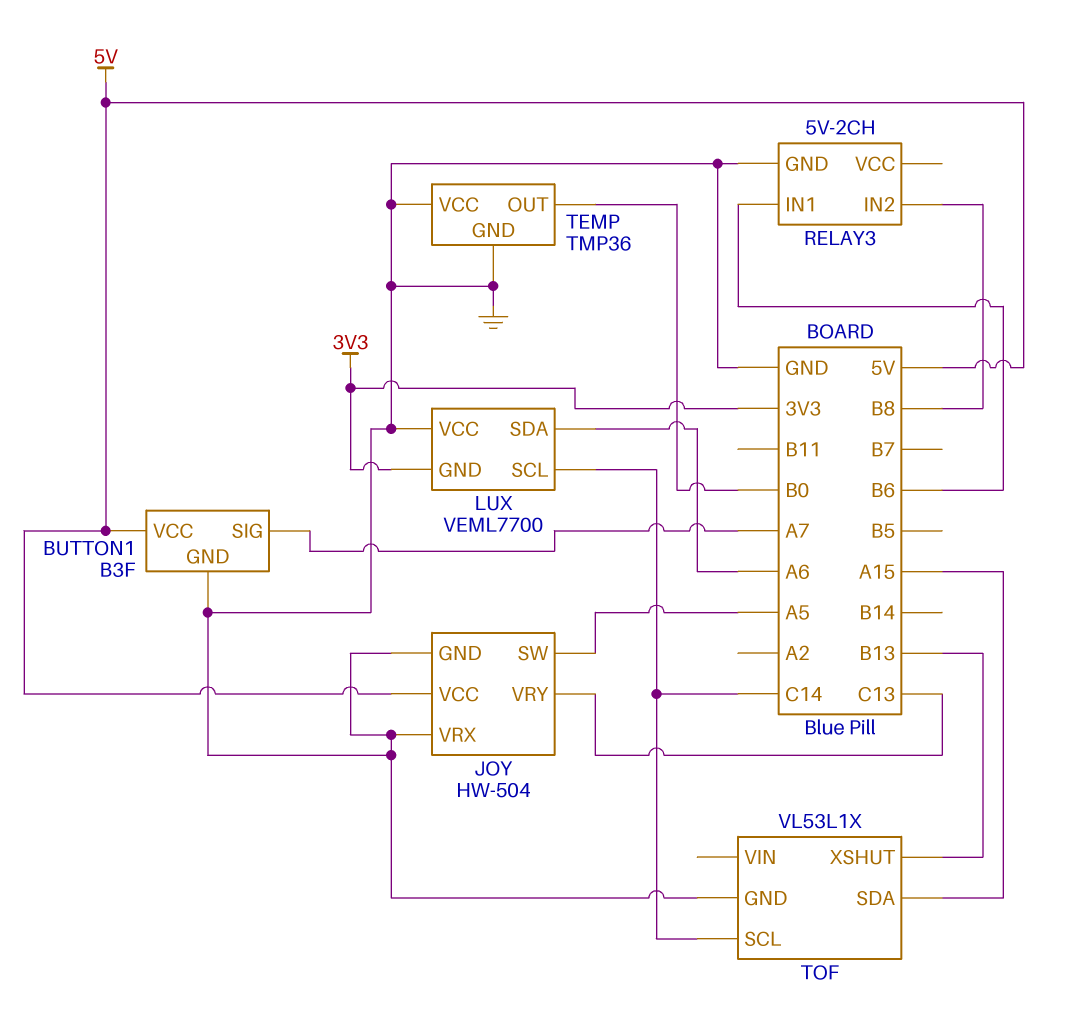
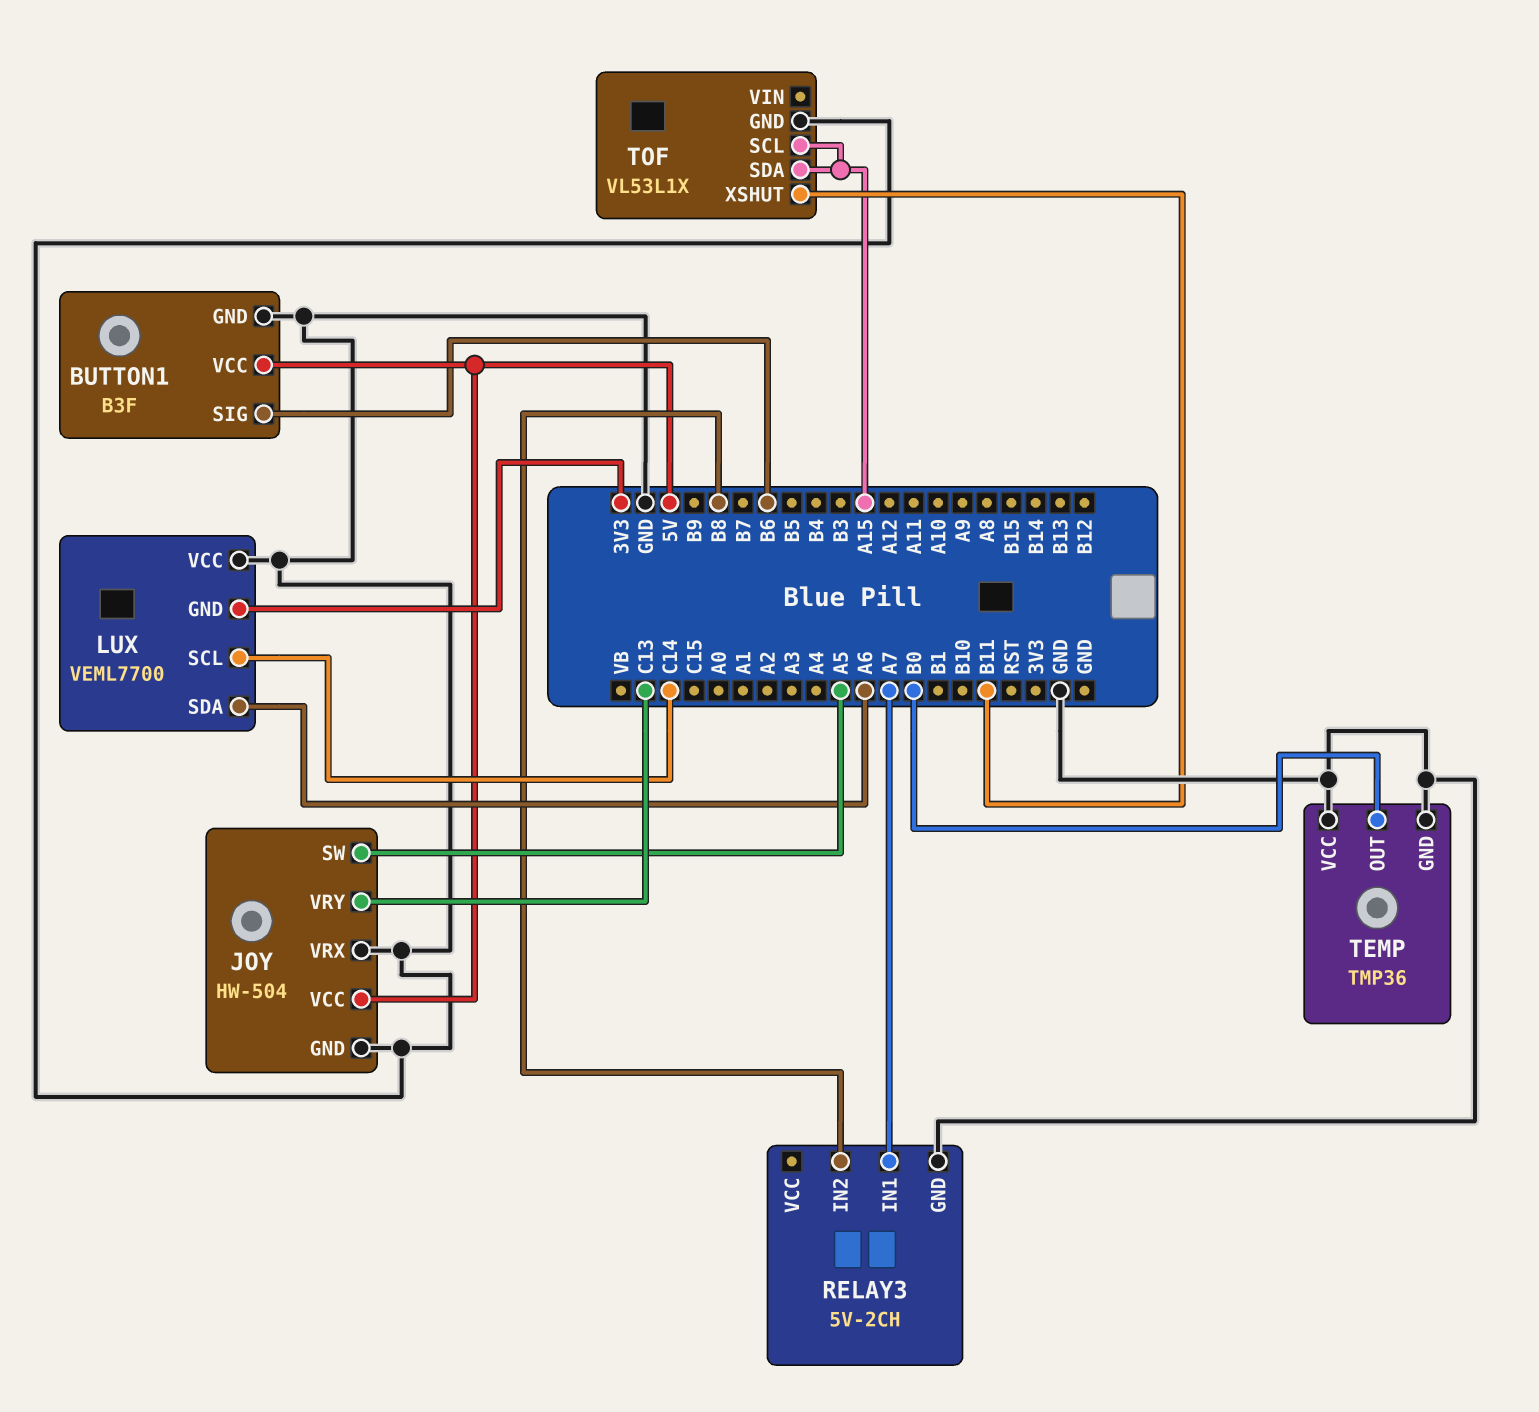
BUTTON1 pin SIG: A7 -> B6
RELAY3 pin IN1: B6 -> A7
TOF pin SCL: C14 -> A15
TOF pin XSHUT: B13 -> B11

